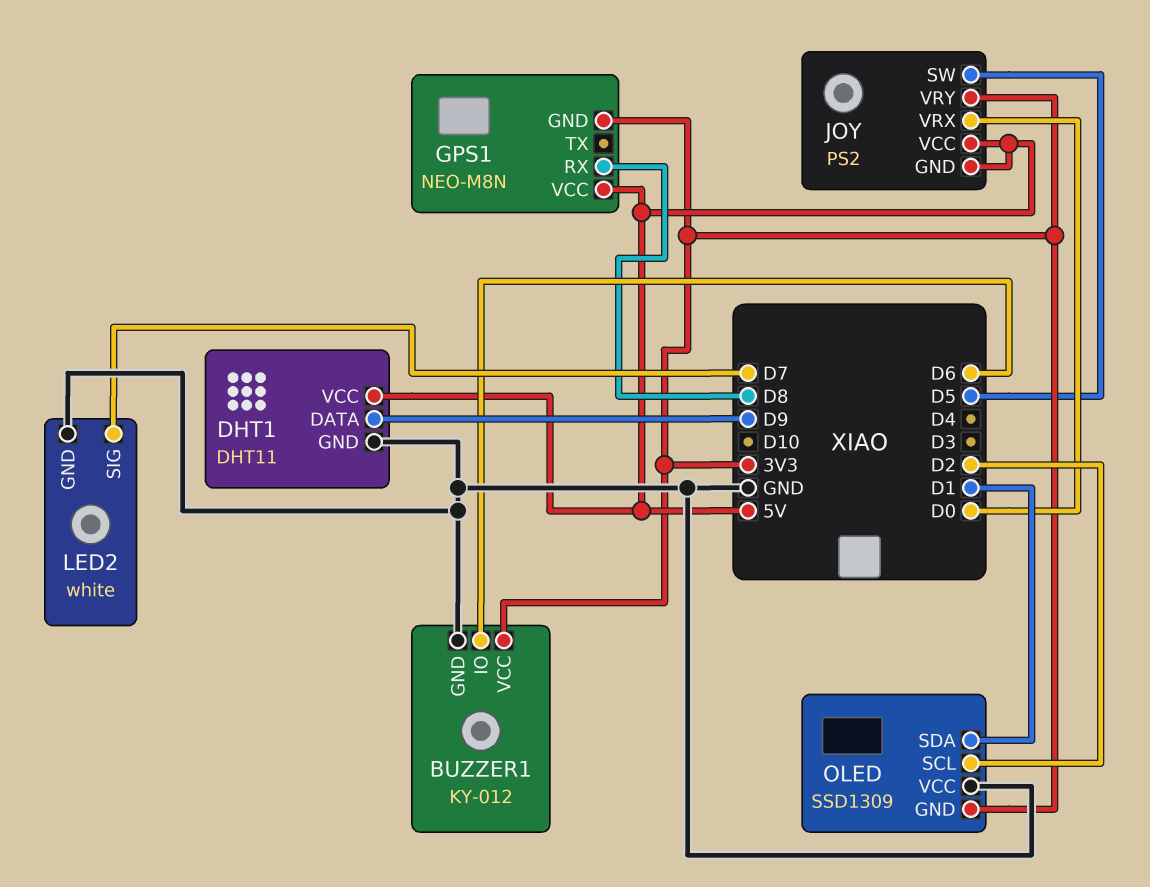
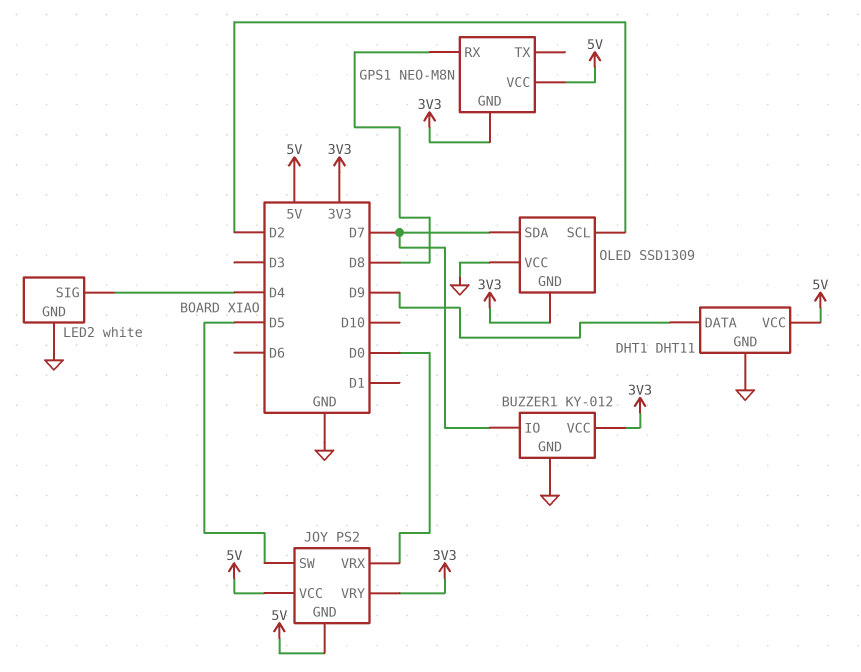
BUZZER1 pin IO: D6 -> D7
LED2 pin SIG: D7 -> D4
OLED pin SDA: D1 -> D7

